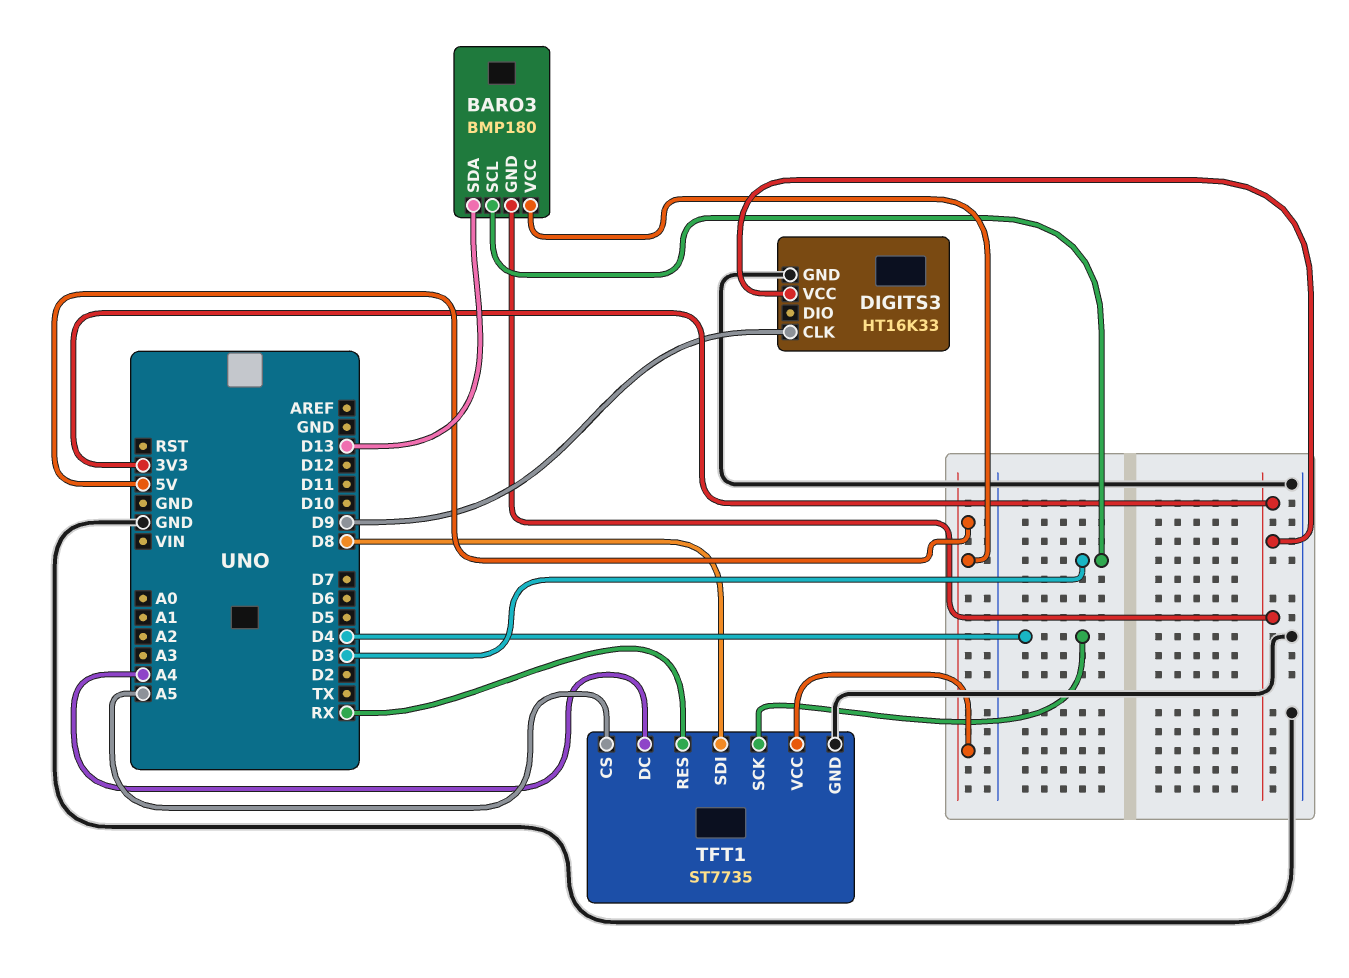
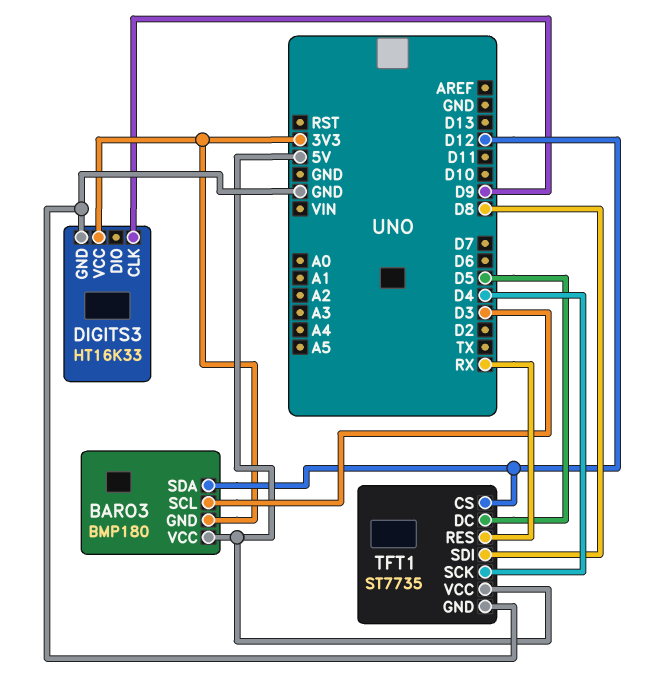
BARO3 pin SDA: D13 -> D12
TFT1 pin CS: A5 -> D12
TFT1 pin DC: A4 -> D5

